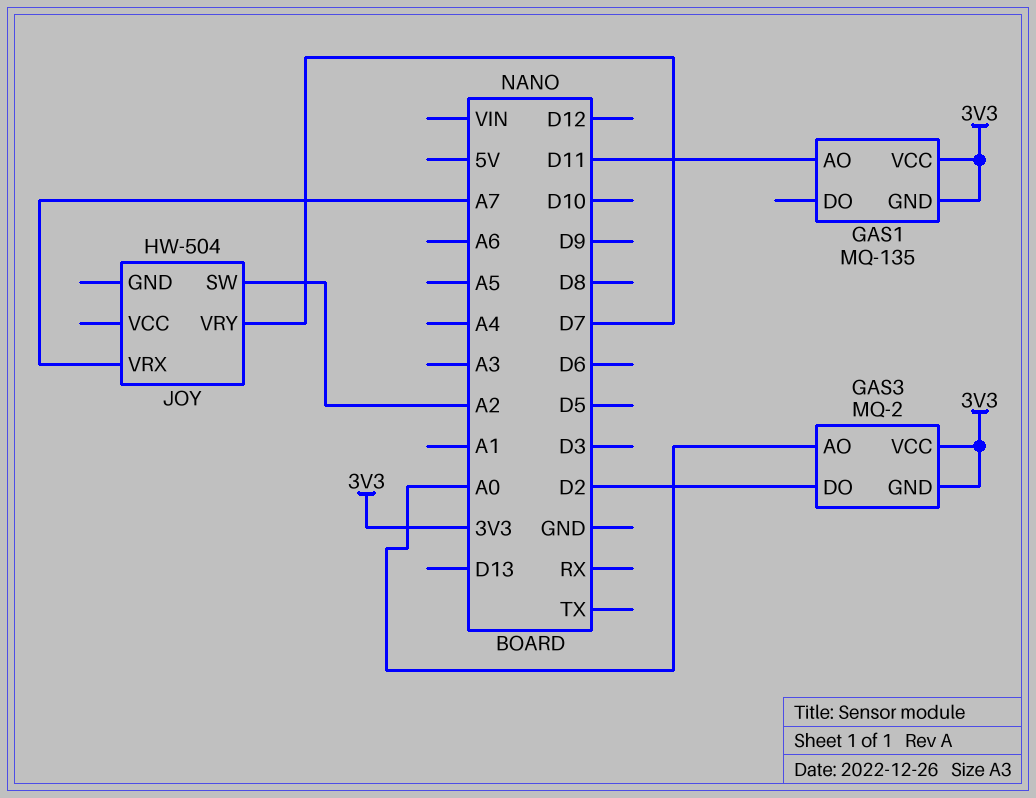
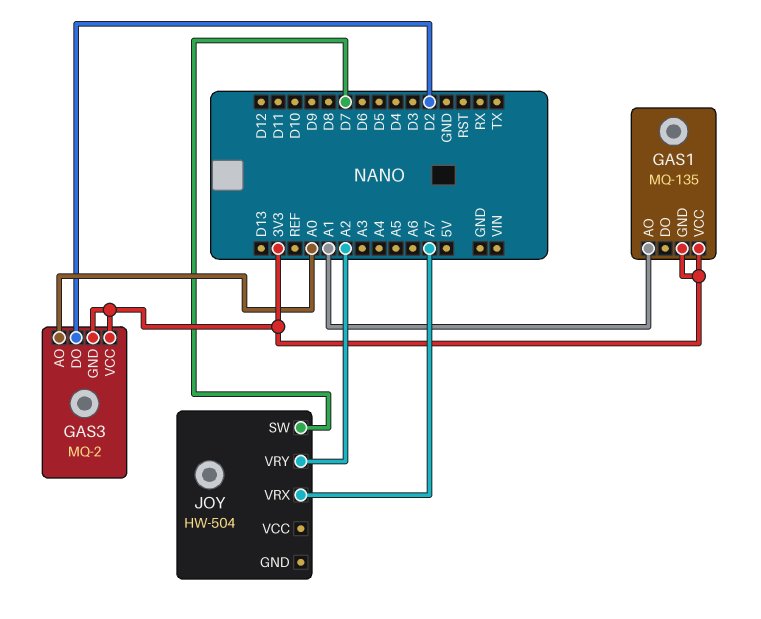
GAS1 pin AO: D11 -> A1
JOY pin SW: A2 -> D7
JOY pin VRY: D7 -> A2

